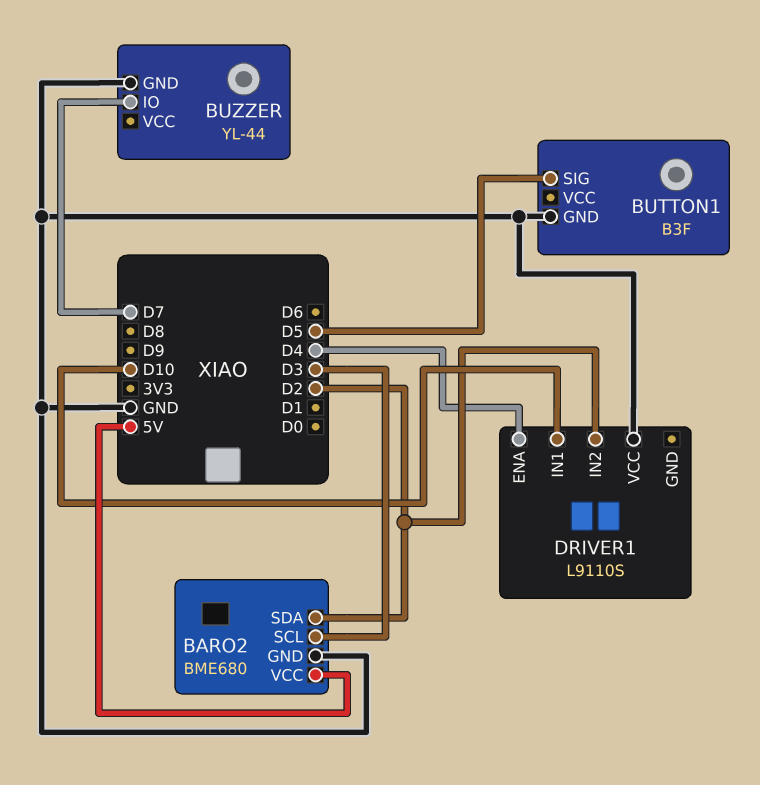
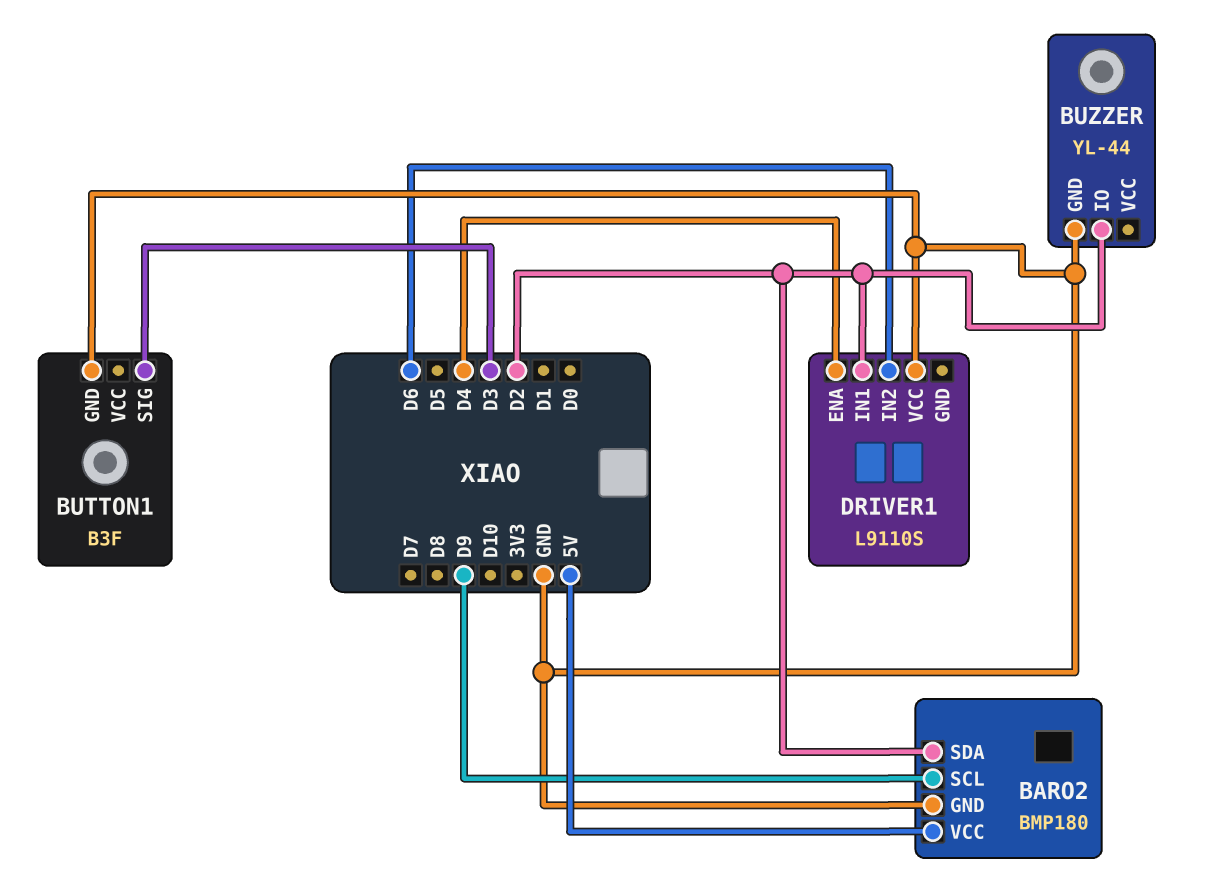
BARO2: BME680 -> BMP180
BARO2 pin SCL: D3 -> D9
BUTTON1 pin SIG: D5 -> D3
BUZZER pin IO: D7 -> D2
DRIVER1 pin IN1: D10 -> D2
DRIVER1 pin IN2: D2 -> D6

